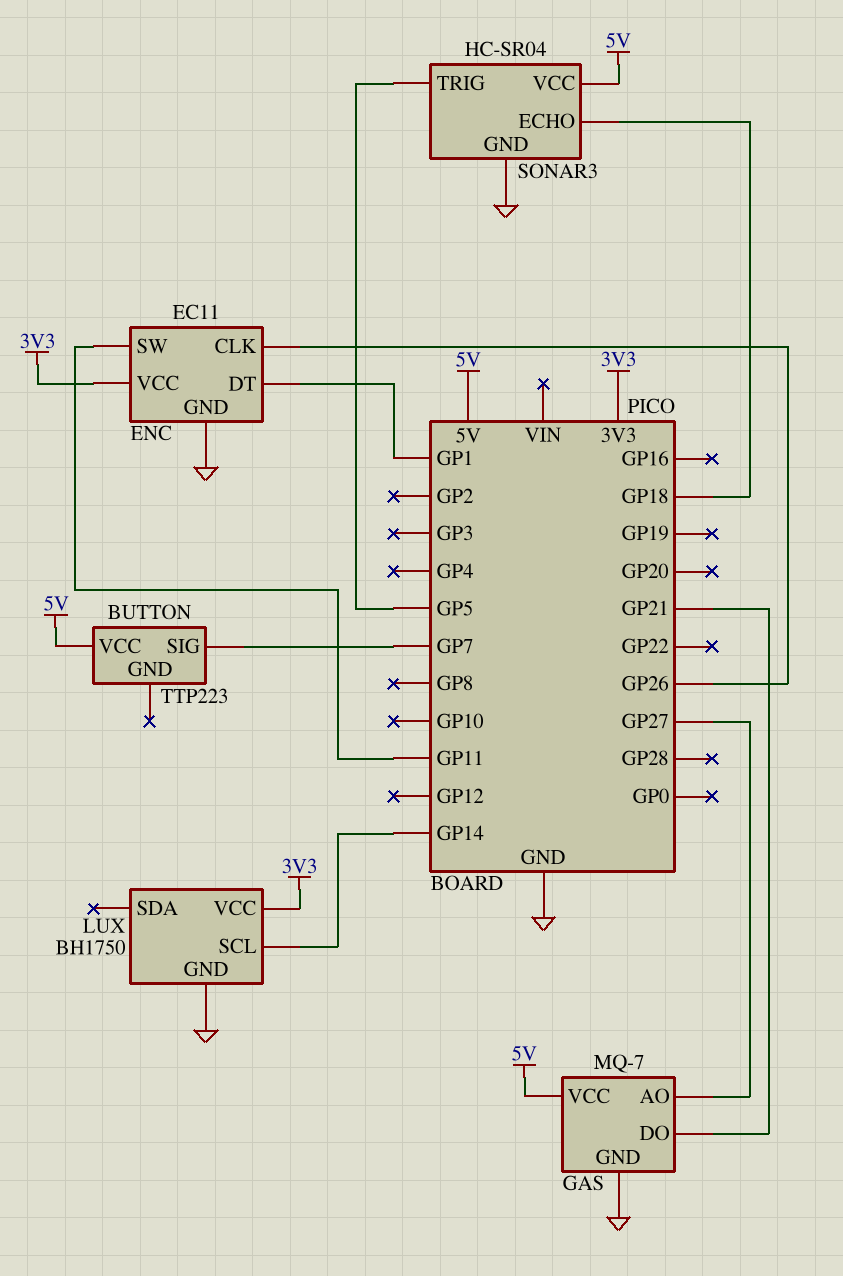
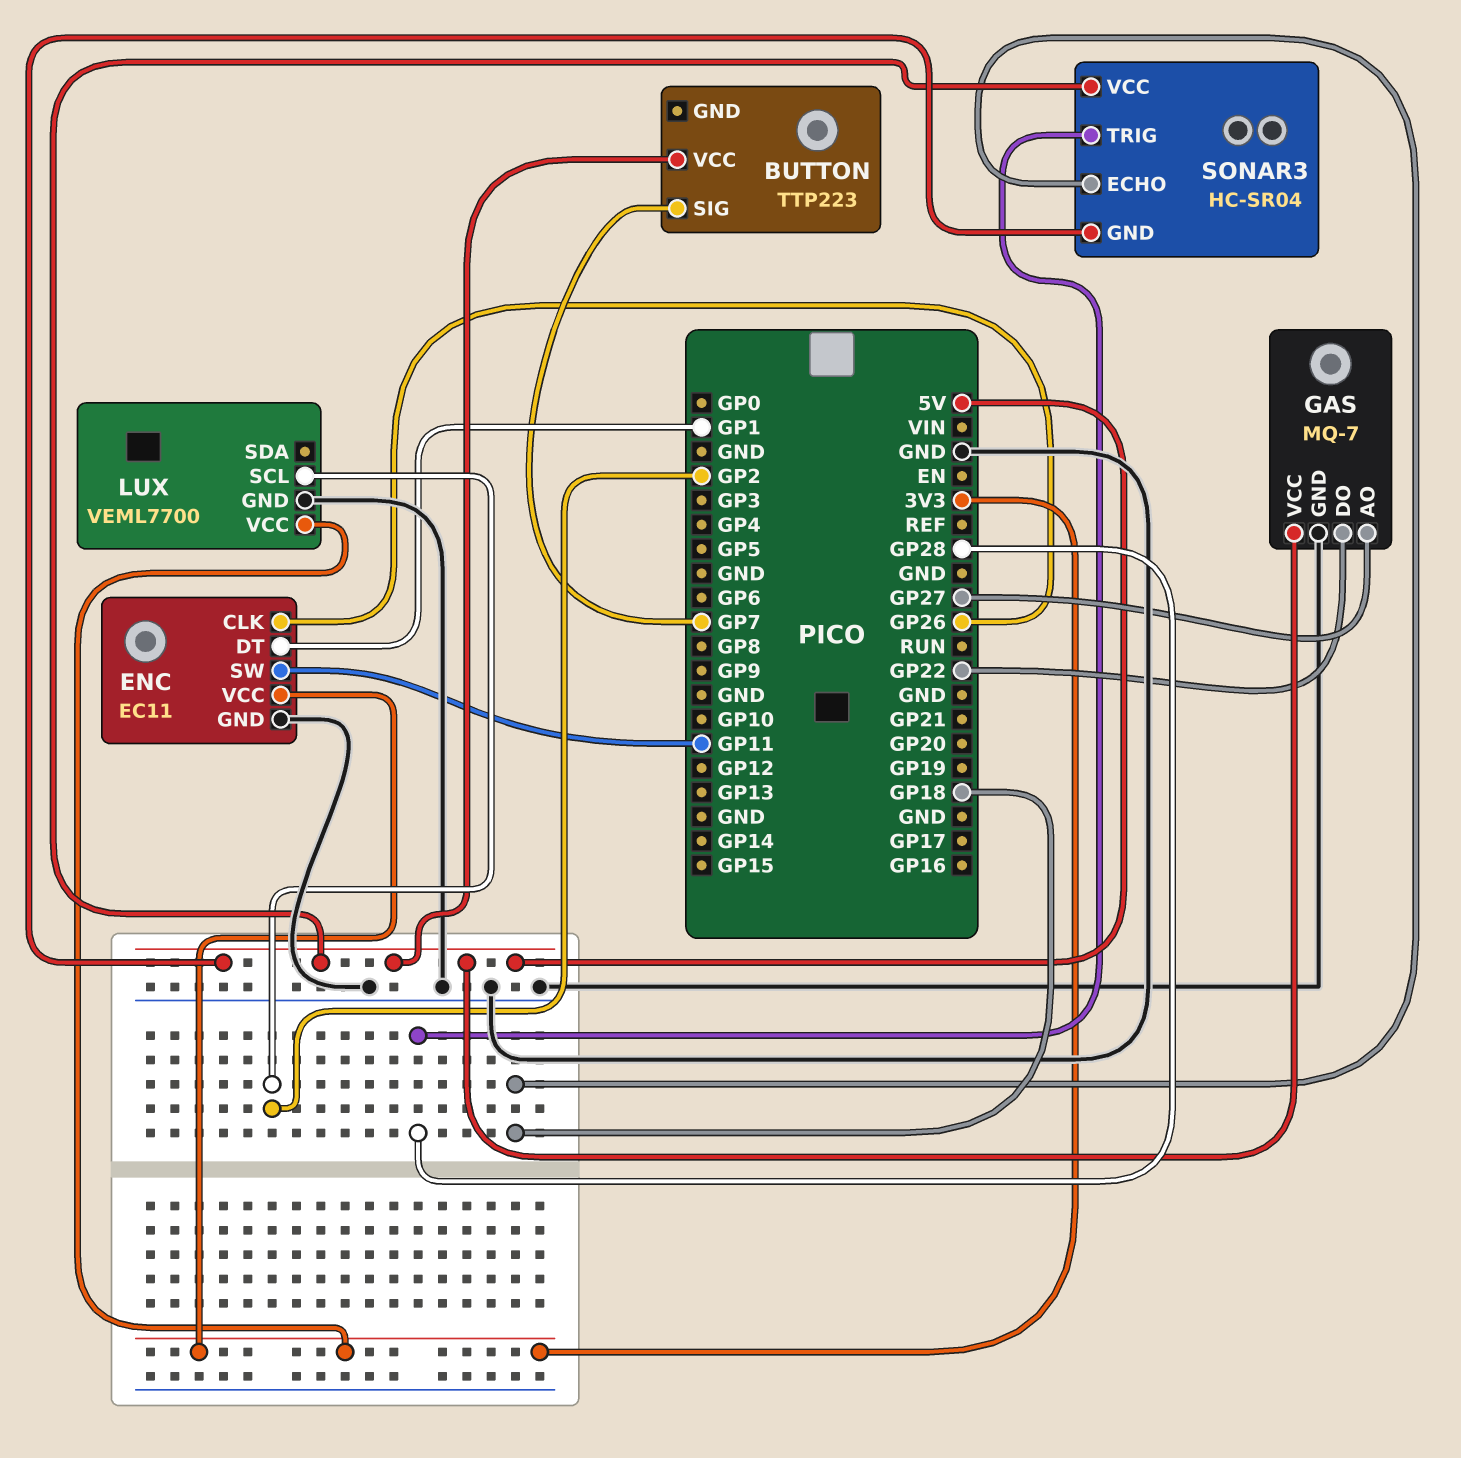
GAS pin DO: GP21 -> GP22
LUX: BH1750 -> VEML7700
LUX pin SCL: GP14 -> GP2
SONAR3 pin GND: GND -> 5V
SONAR3 pin TRIG: GP5 -> GP28

